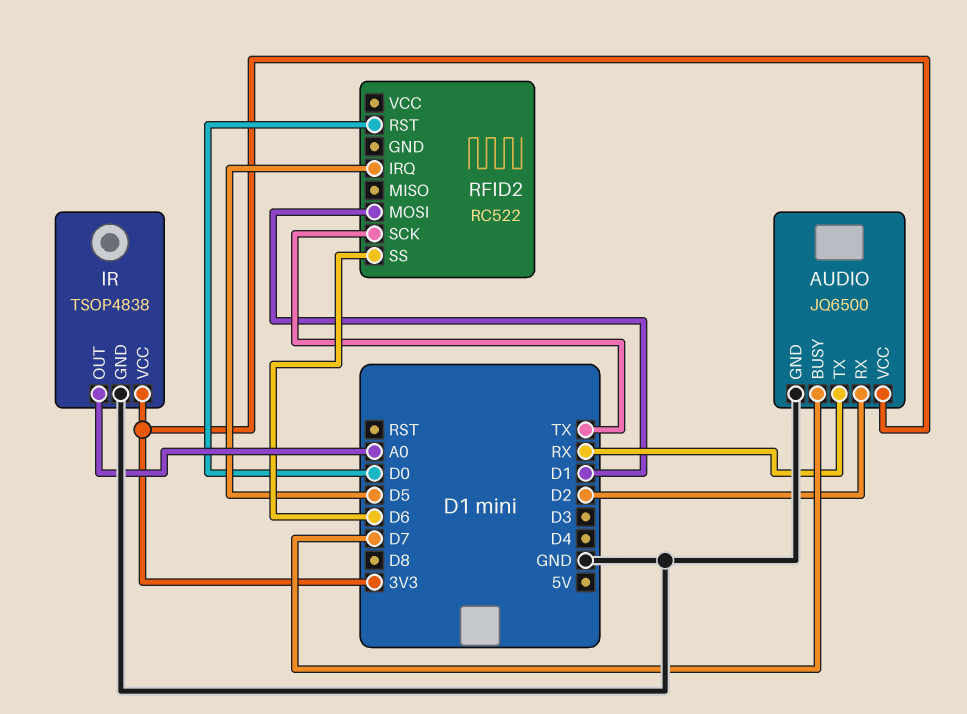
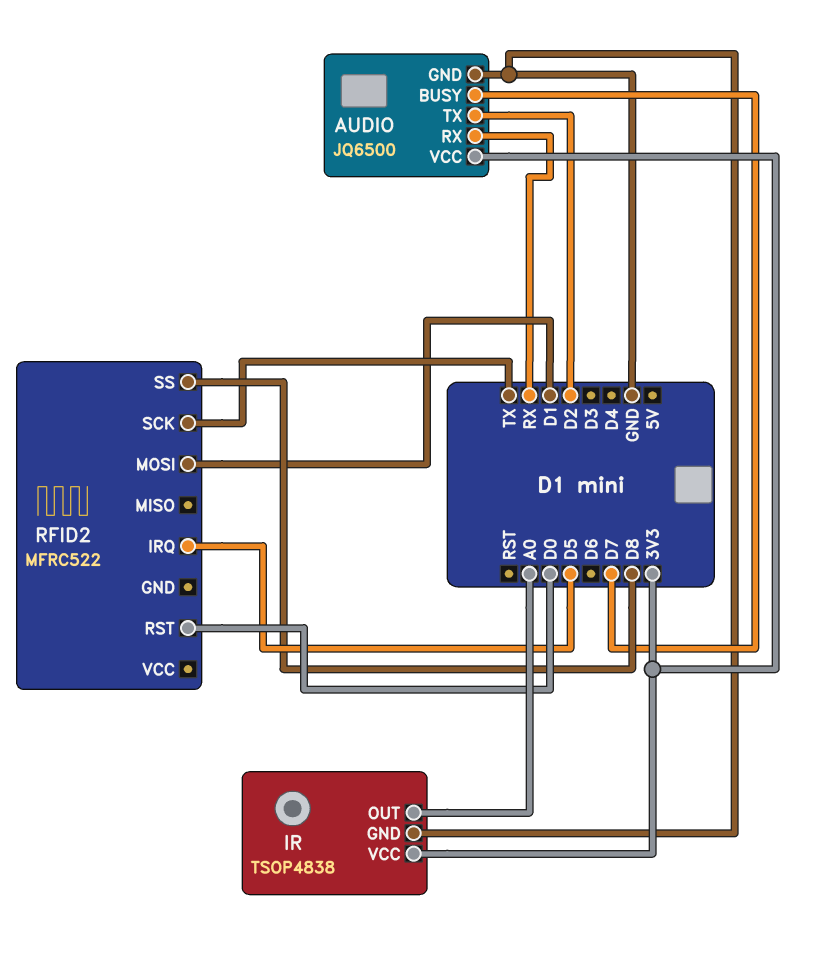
AUDIO pin RX: D2 -> RX
AUDIO pin TX: RX -> D2
RFID2: RC522 -> MFRC522
RFID2 pin SS: D6 -> D8

